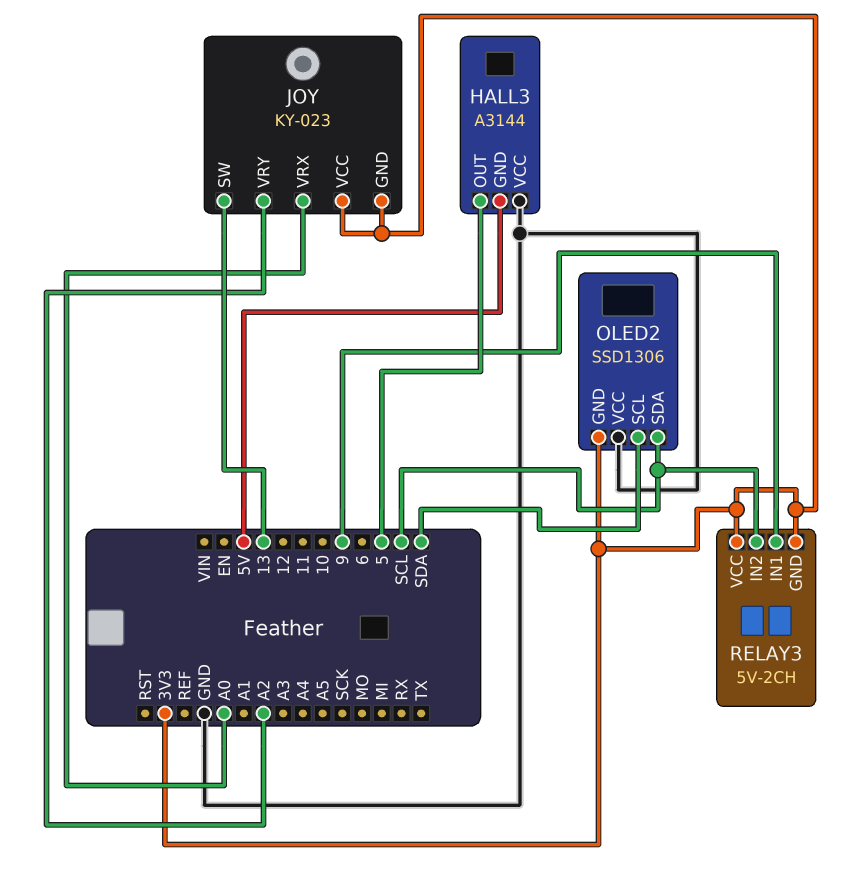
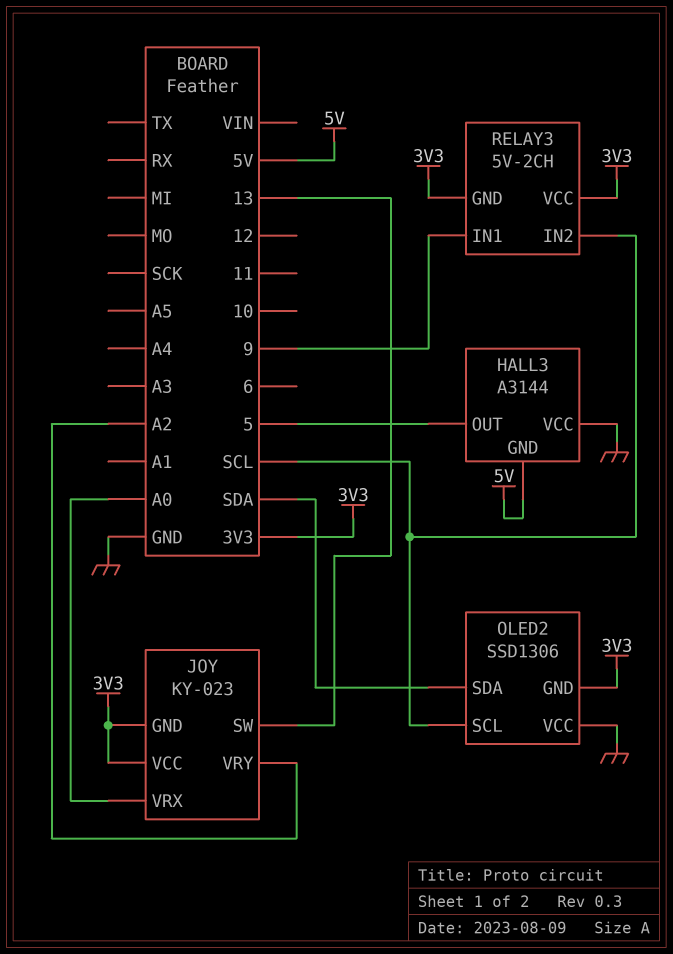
OLED2 pin SCL: SDA -> SCL
OLED2 pin SDA: SCL -> SDA

